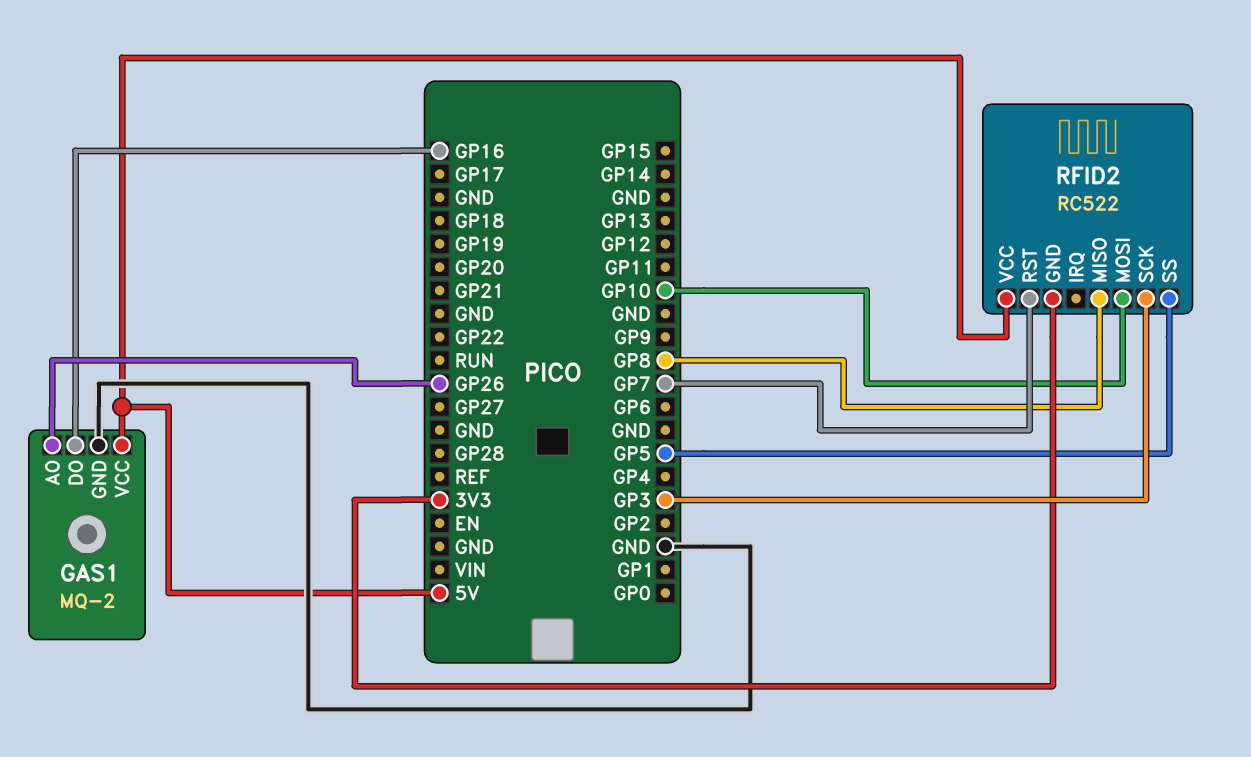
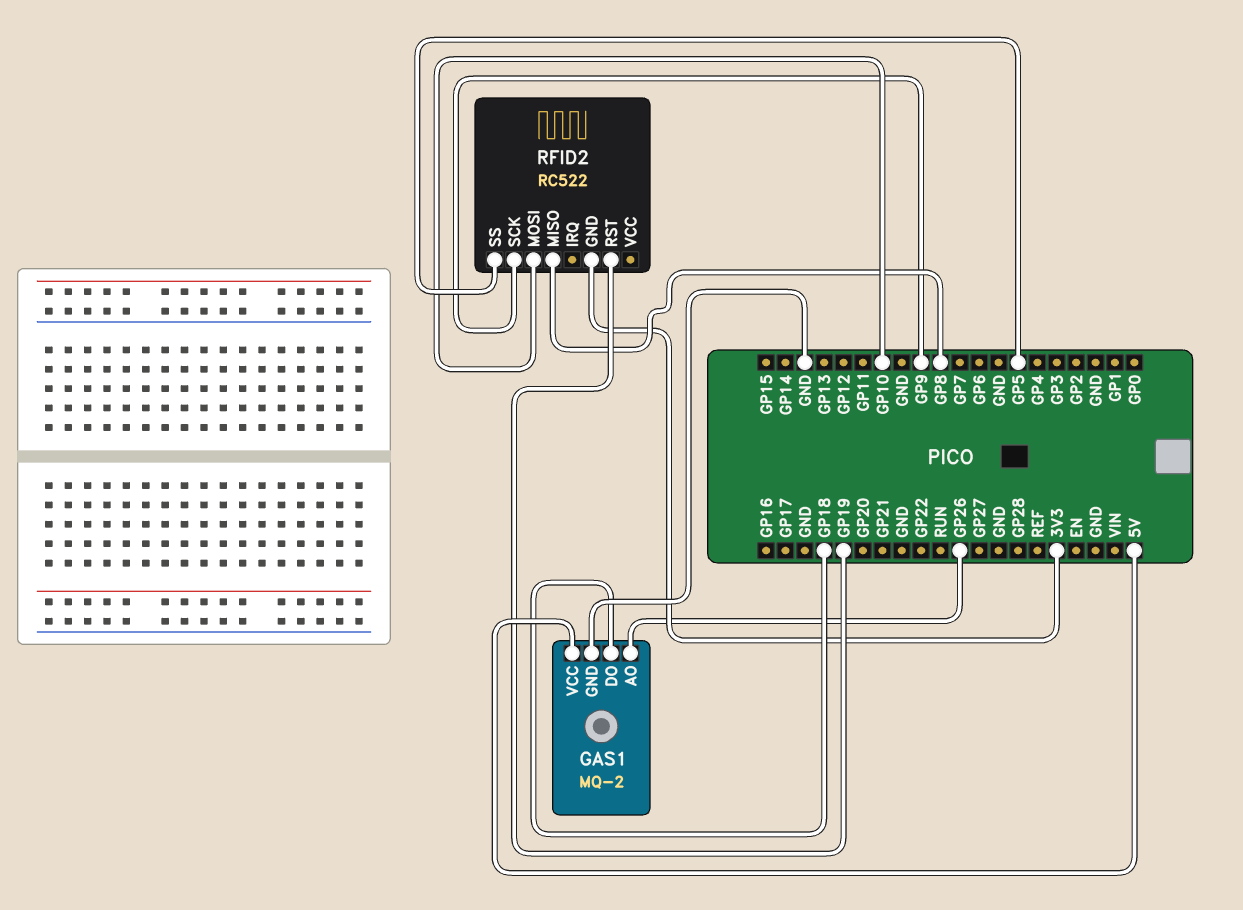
GAS1 pin DO: GP16 -> GP18
RFID2 pin RST: GP7 -> GP19
RFID2 pin SCK: GP3 -> GP9
RFID2 pin VCC: 5V -> none

